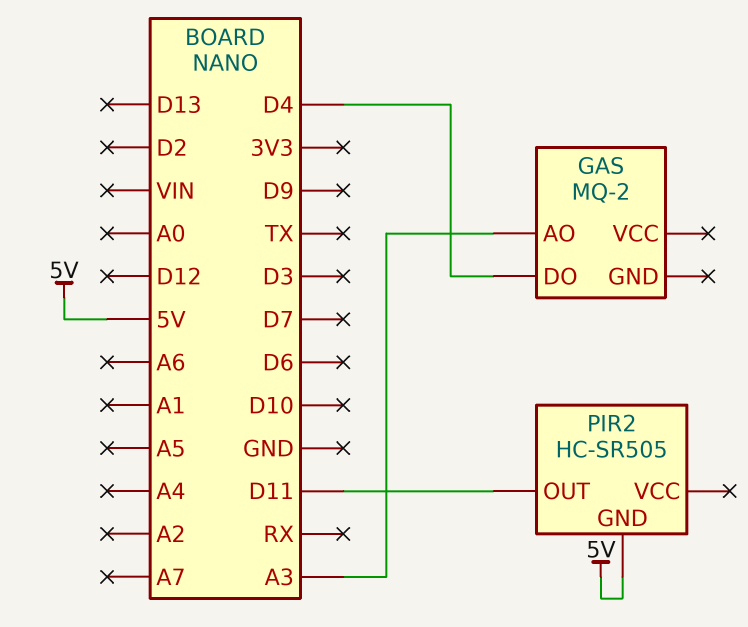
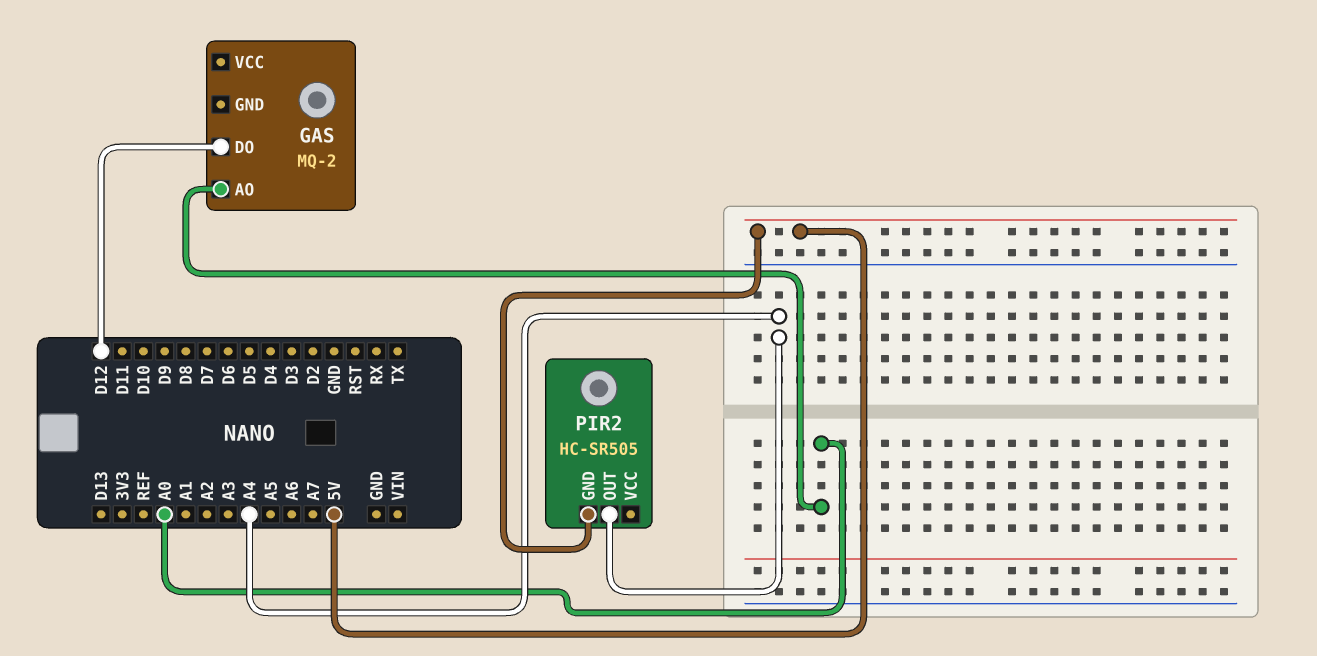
GAS pin AO: A3 -> A0
GAS pin DO: D4 -> D12
PIR2 pin OUT: D11 -> A4

